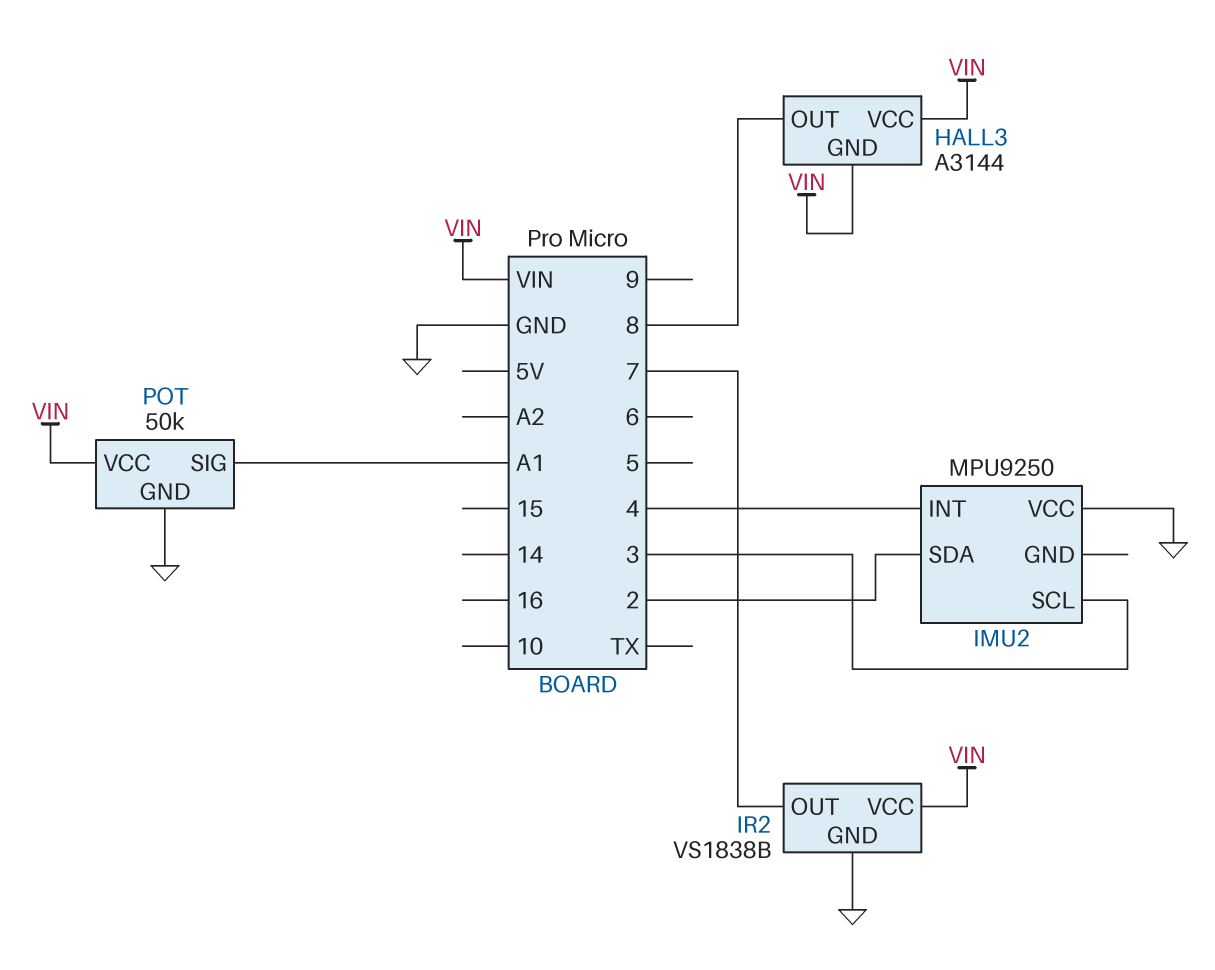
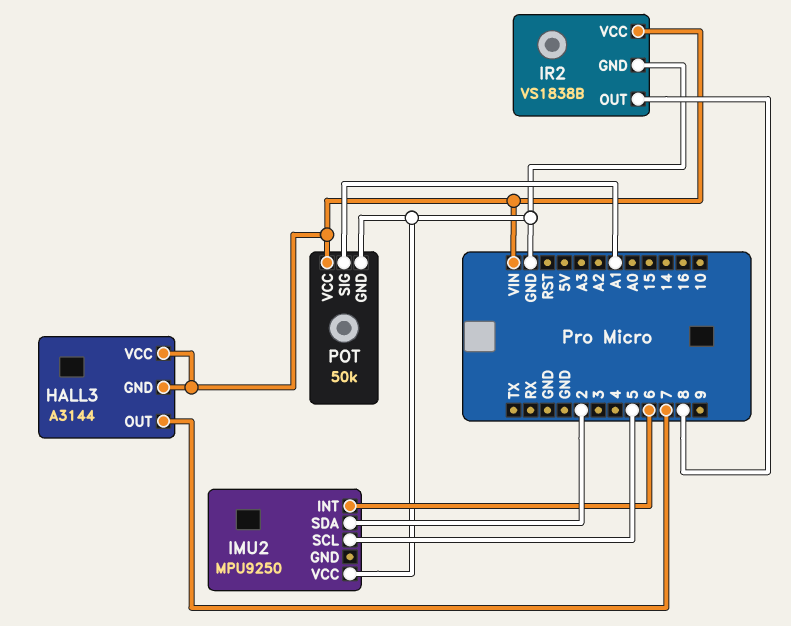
HALL3 pin OUT: 8 -> 7
IMU2 pin INT: 4 -> 6
IMU2 pin SCL: 3 -> 5
IR2 pin OUT: 7 -> 8

